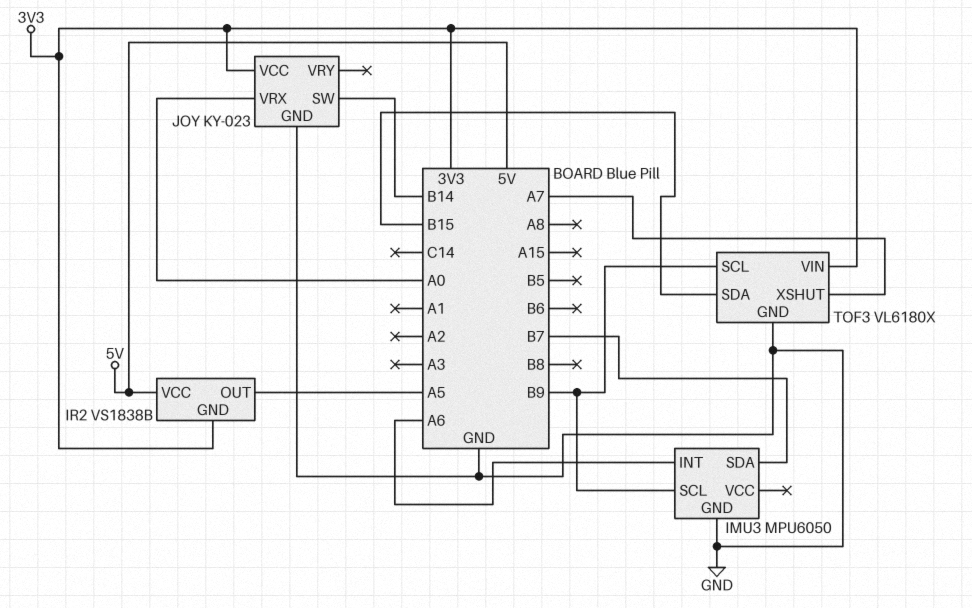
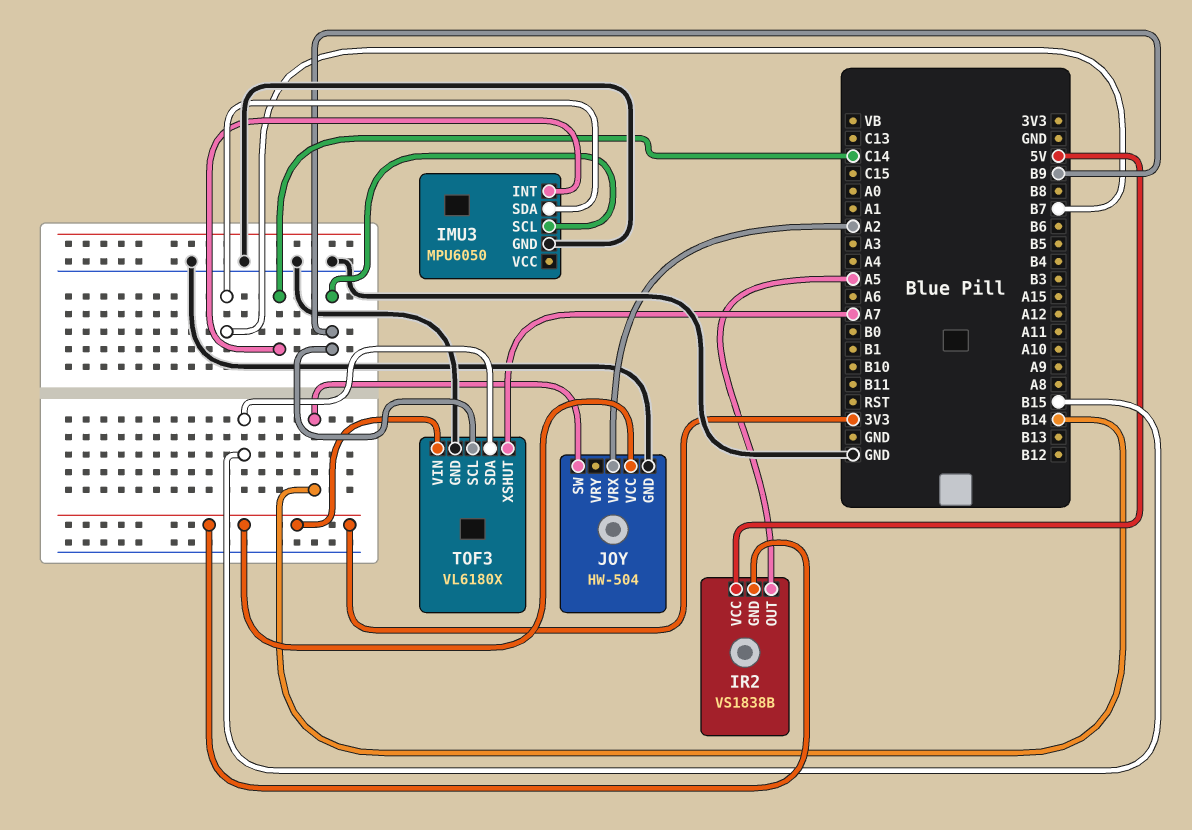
IMU3 pin INT: A6 -> C14
JOY: KY-023 -> HW-504
JOY pin VRX: A0 -> A2

